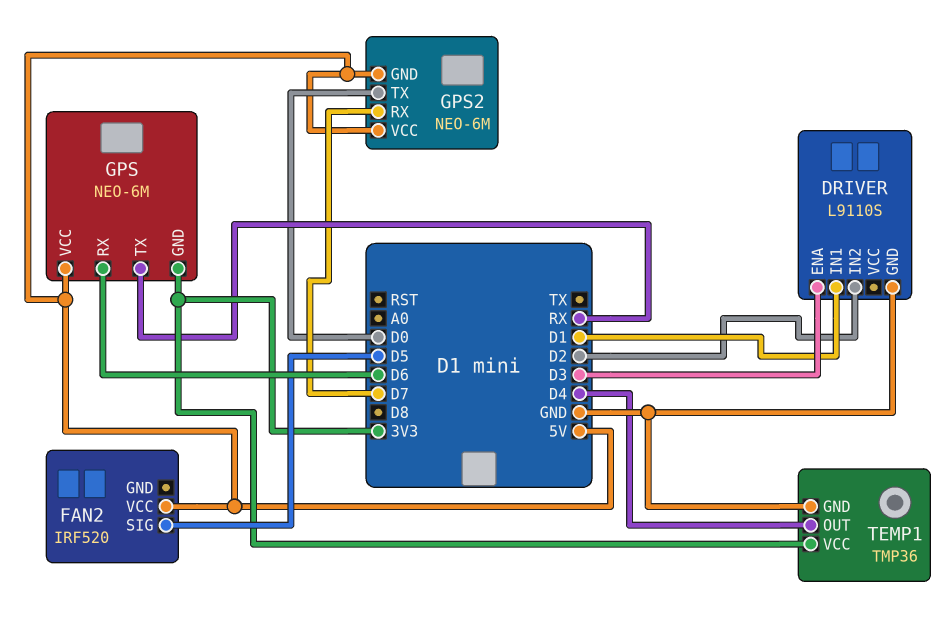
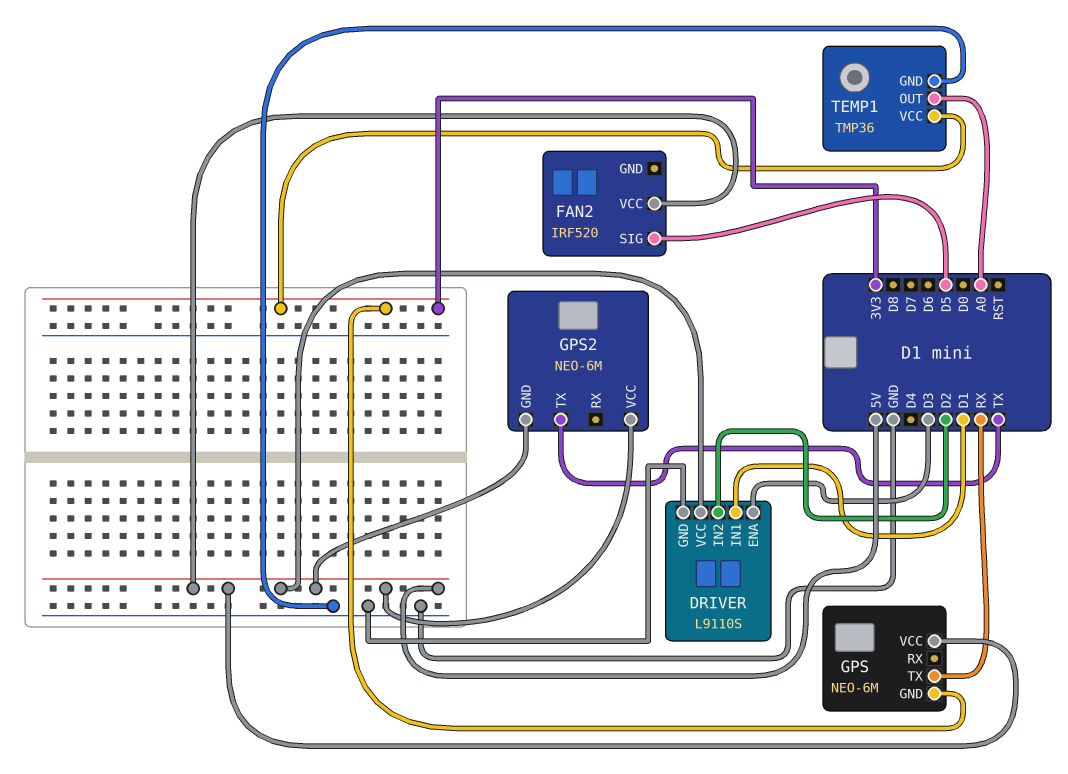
DRIVER pin VCC: none -> 5V
GPS pin RX: D6 -> none
GPS2 pin RX: D7 -> none
GPS2 pin TX: D0 -> TX
TEMP1 pin OUT: D4 -> A0

